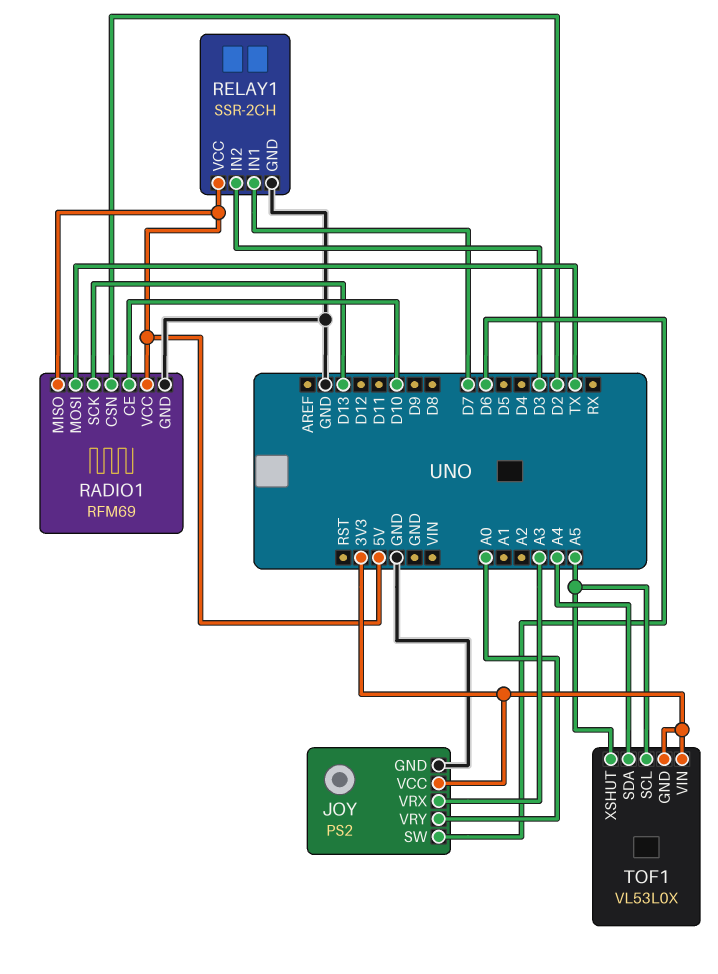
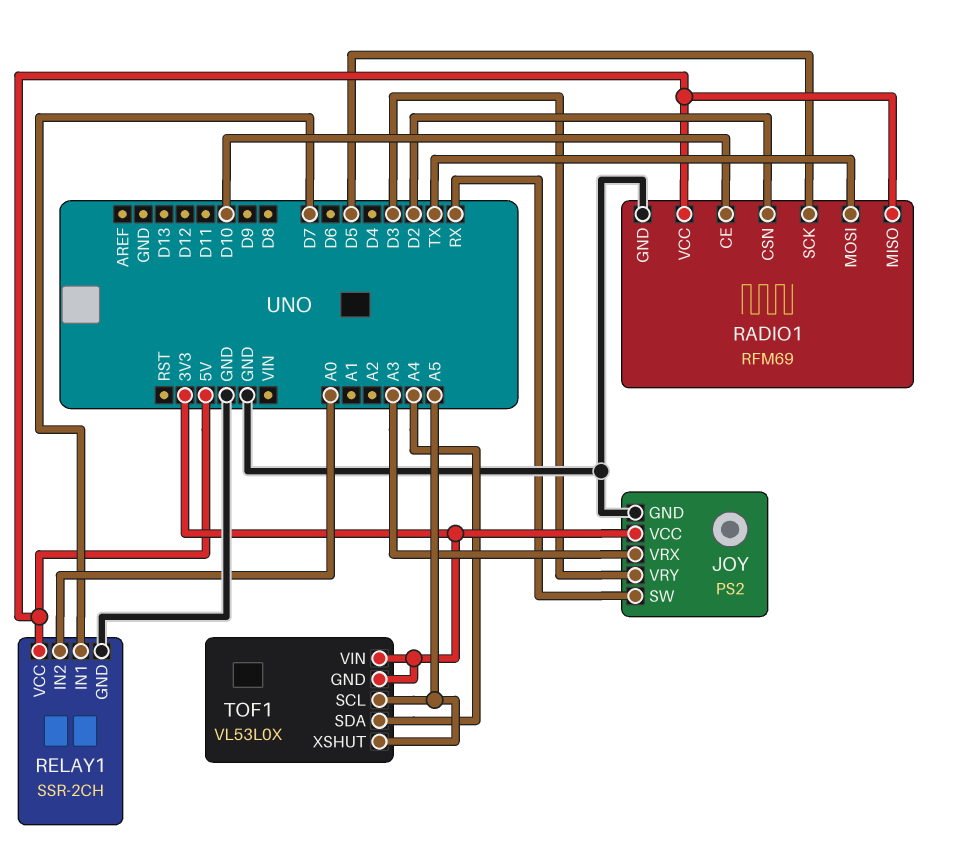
JOY pin SW: D6 -> RX
JOY pin VRY: A0 -> D3
RADIO1 pin SCK: D13 -> D5
RELAY1 pin IN2: D3 -> A0

